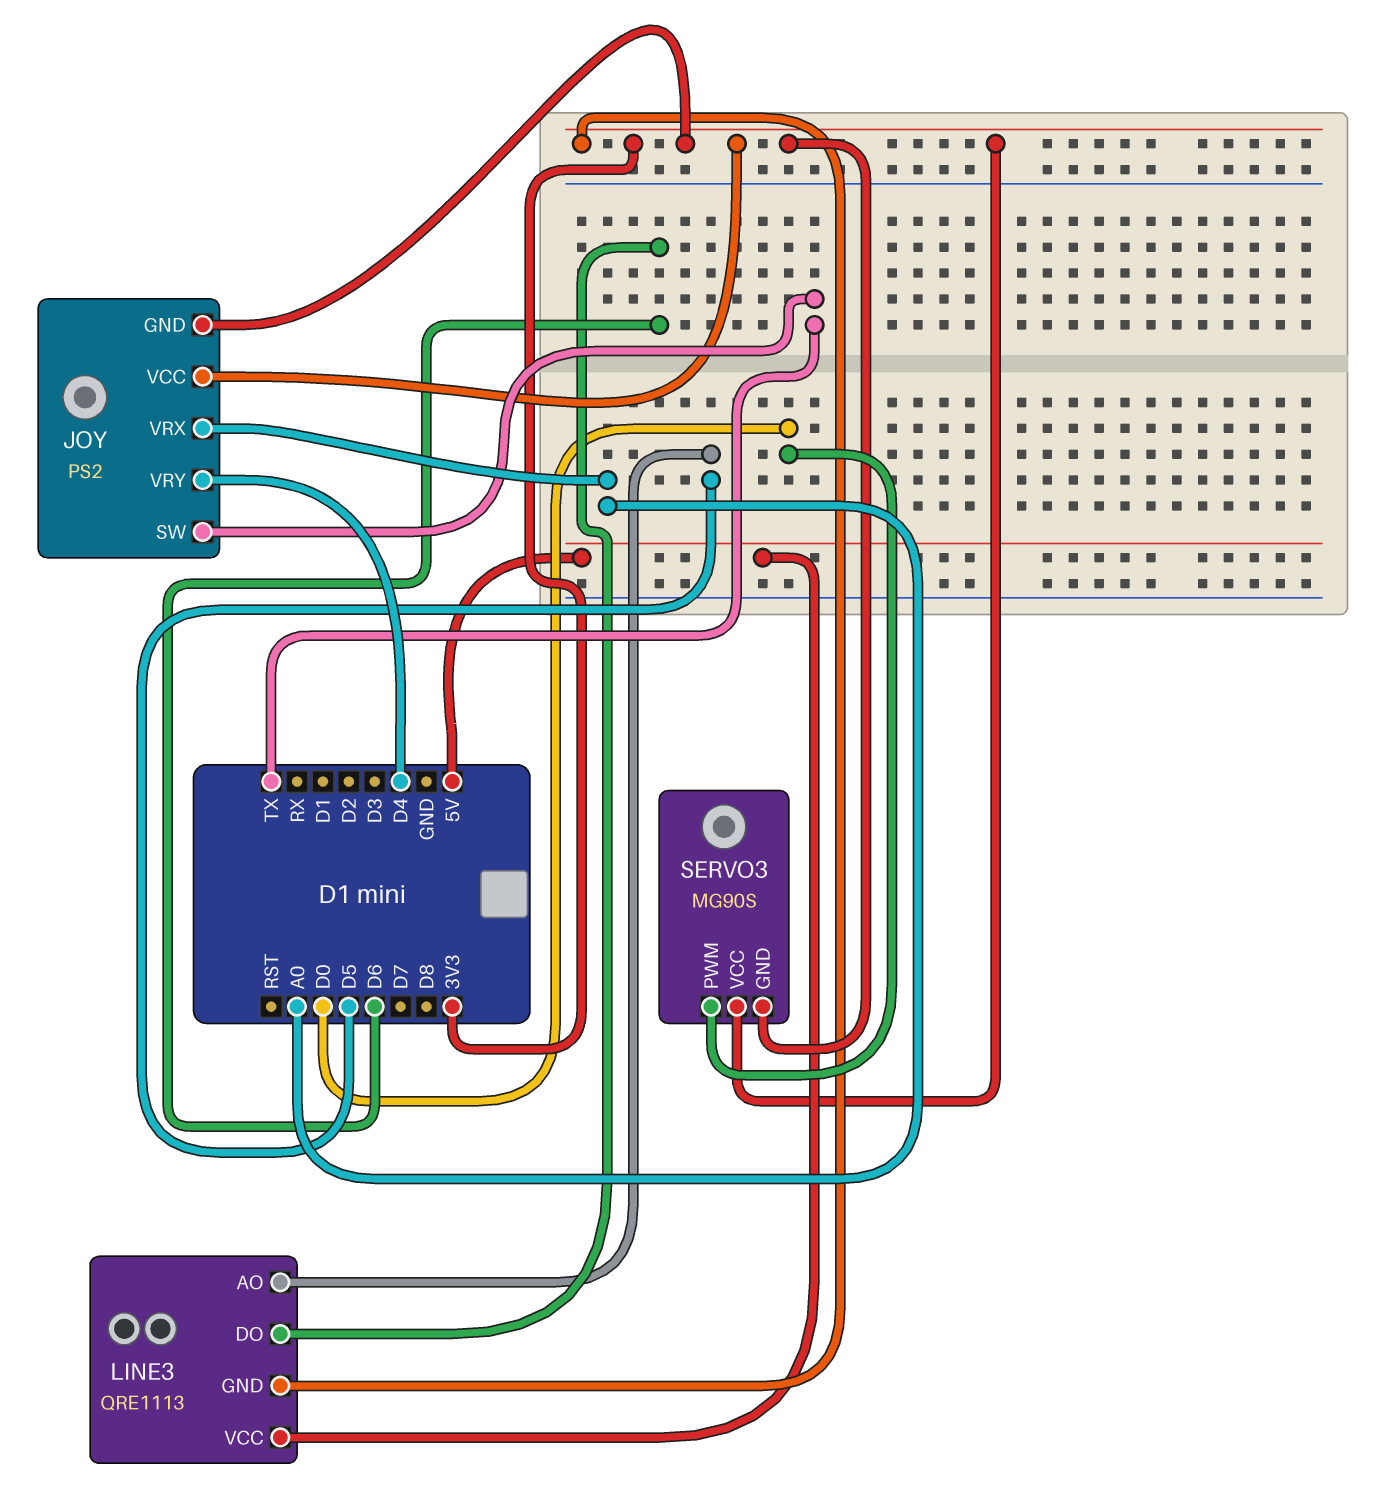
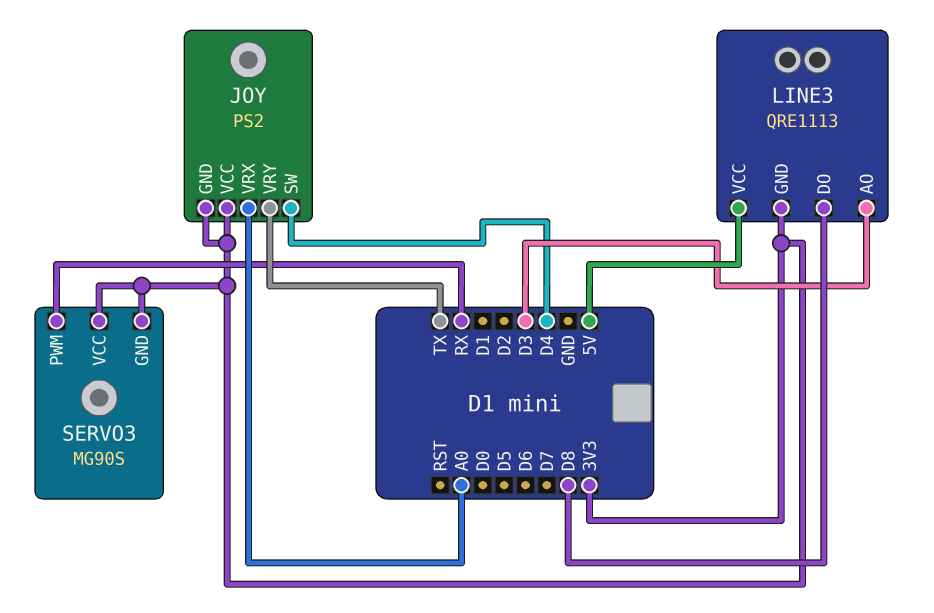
JOY pin SW: TX -> D4
JOY pin VRY: D4 -> TX
LINE3 pin AO: D5 -> D3
LINE3 pin DO: D6 -> D8
SERVO3 pin PWM: D0 -> RX

